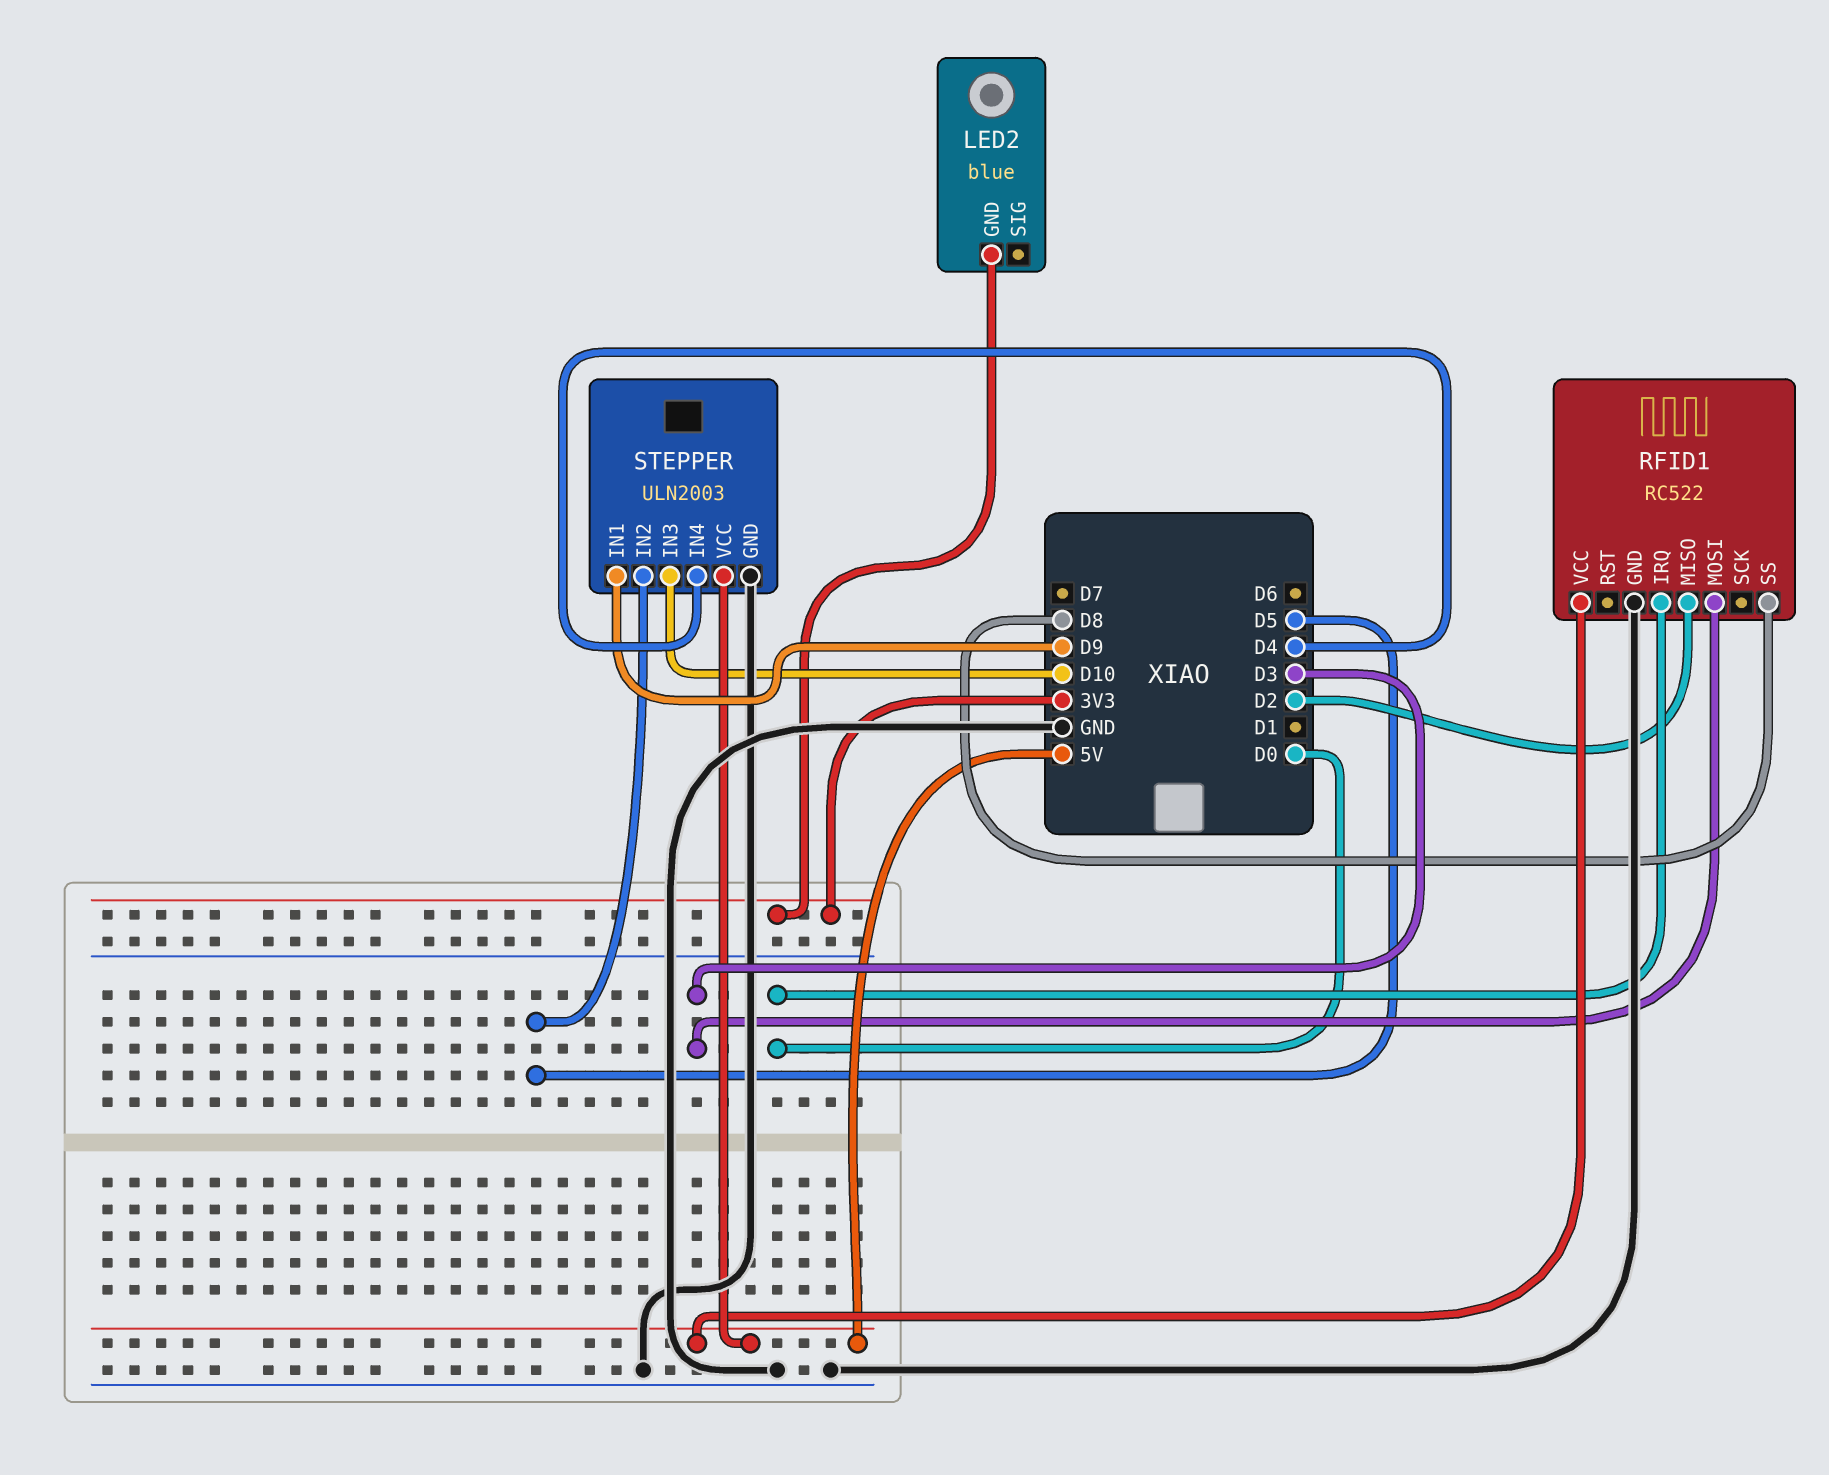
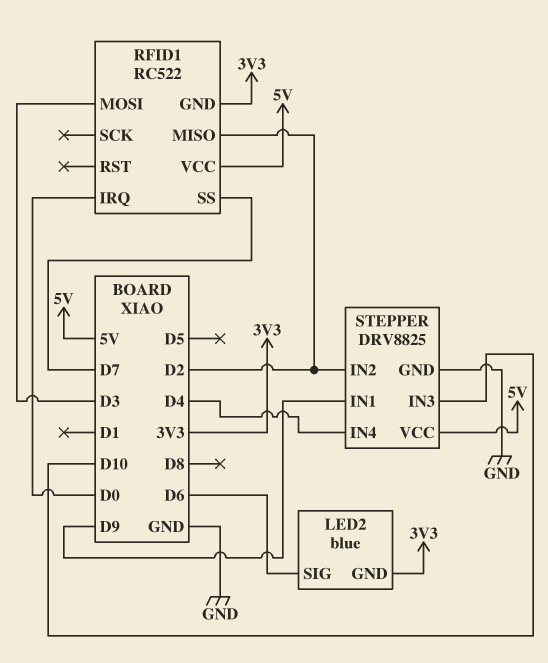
LED2 pin SIG: none -> D6
RFID1 pin GND: GND -> 3V3
RFID1 pin SS: D8 -> D7
STEPPER: ULN2003 -> DRV8825
STEPPER pin IN2: D5 -> D2

